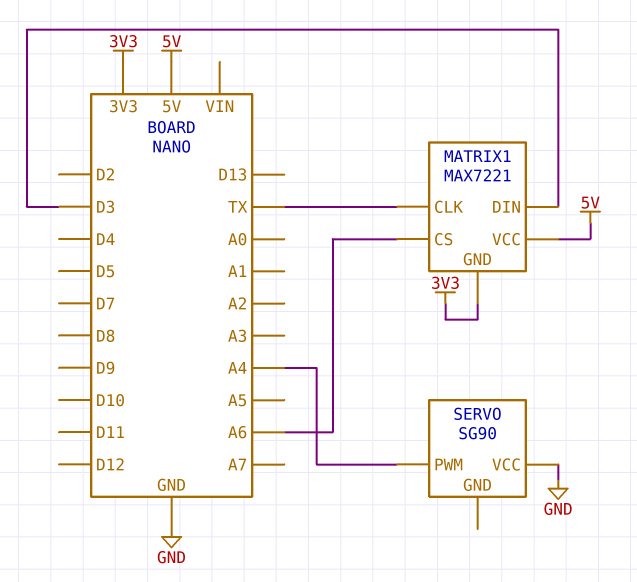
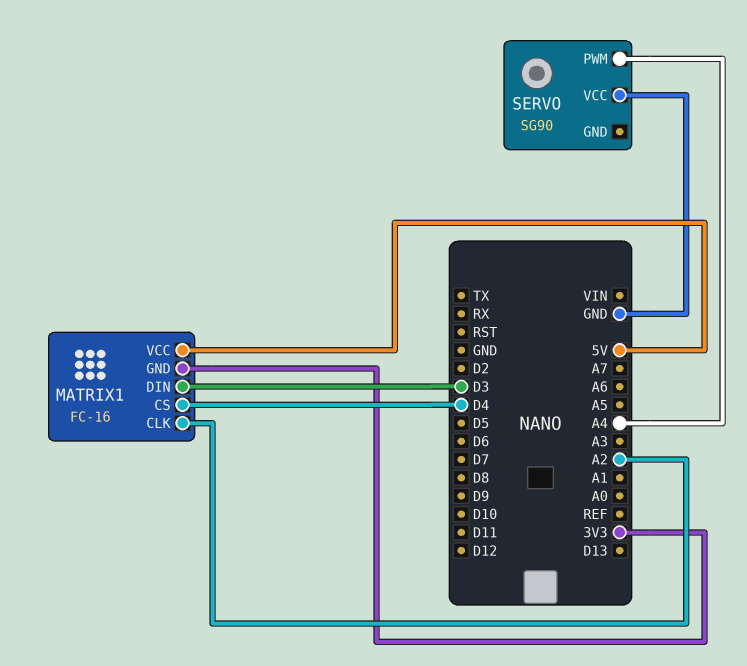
MATRIX1: MAX7221 -> FC-16
MATRIX1 pin CLK: TX -> A2
MATRIX1 pin CS: A6 -> D4

